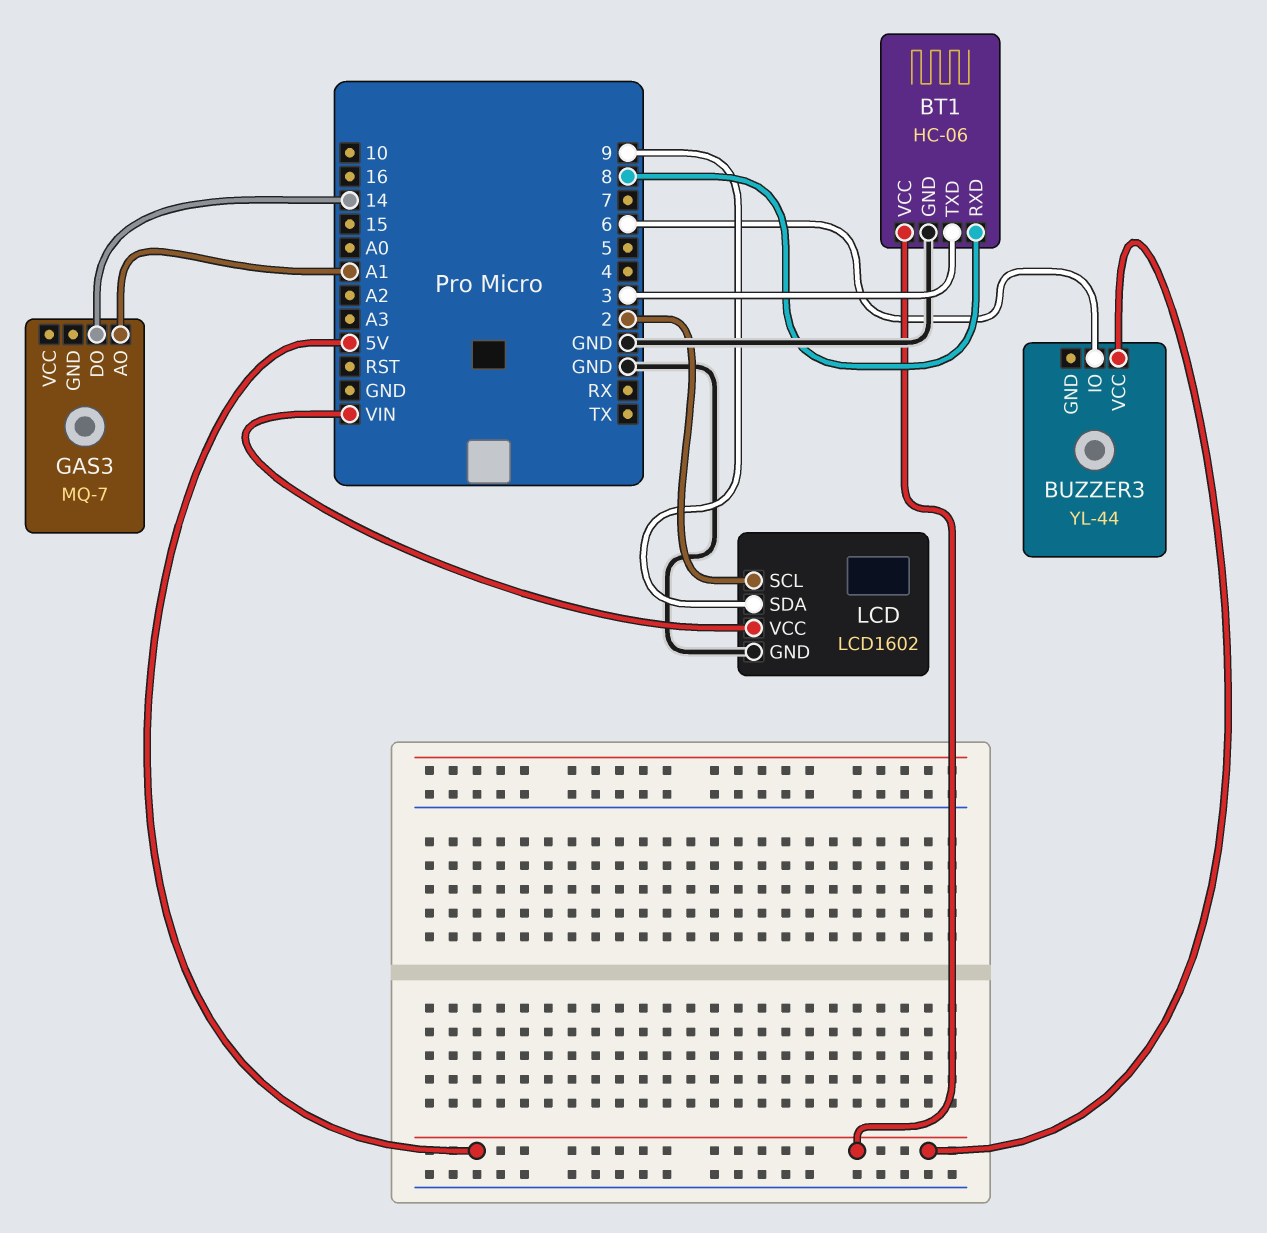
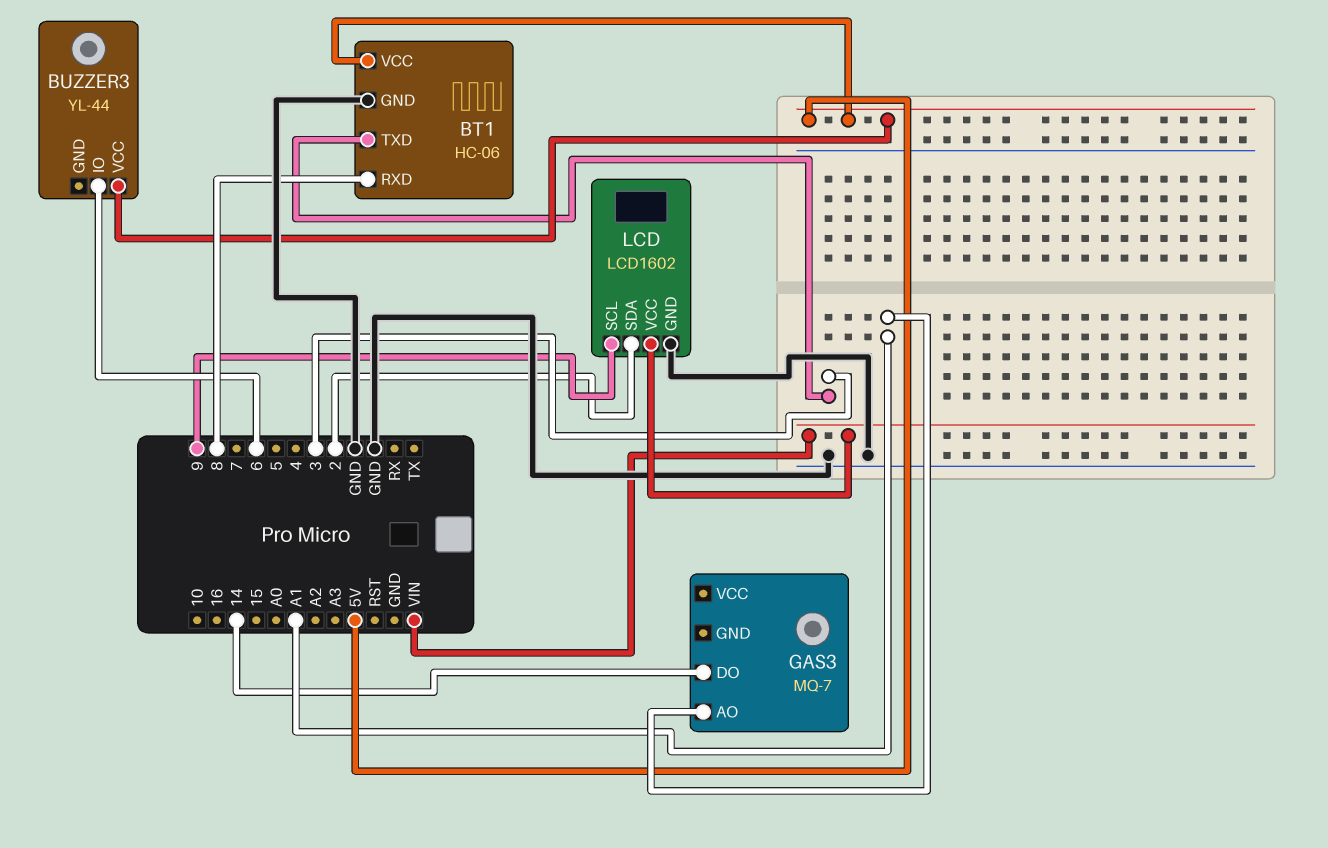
LCD pin SCL: 2 -> 9
LCD pin SDA: 9 -> 2

